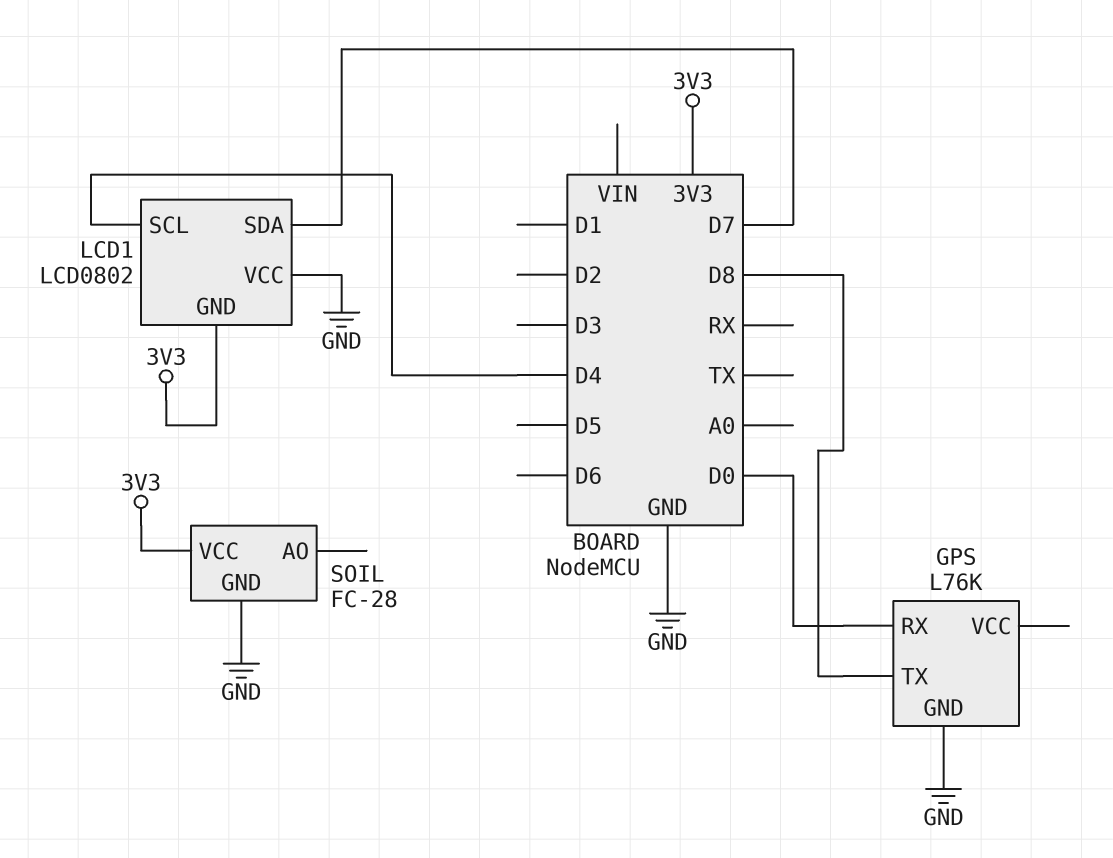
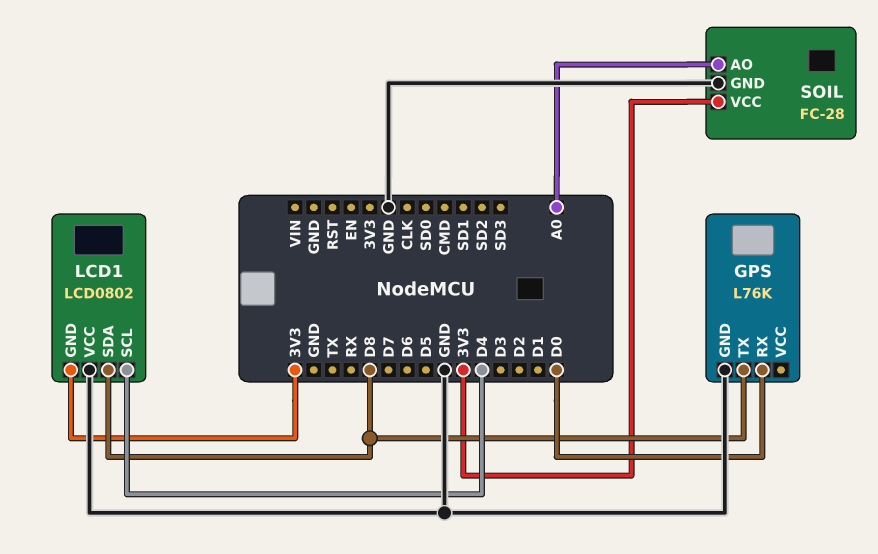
LCD1 pin SDA: D7 -> D8
SOIL pin AO: none -> A0

